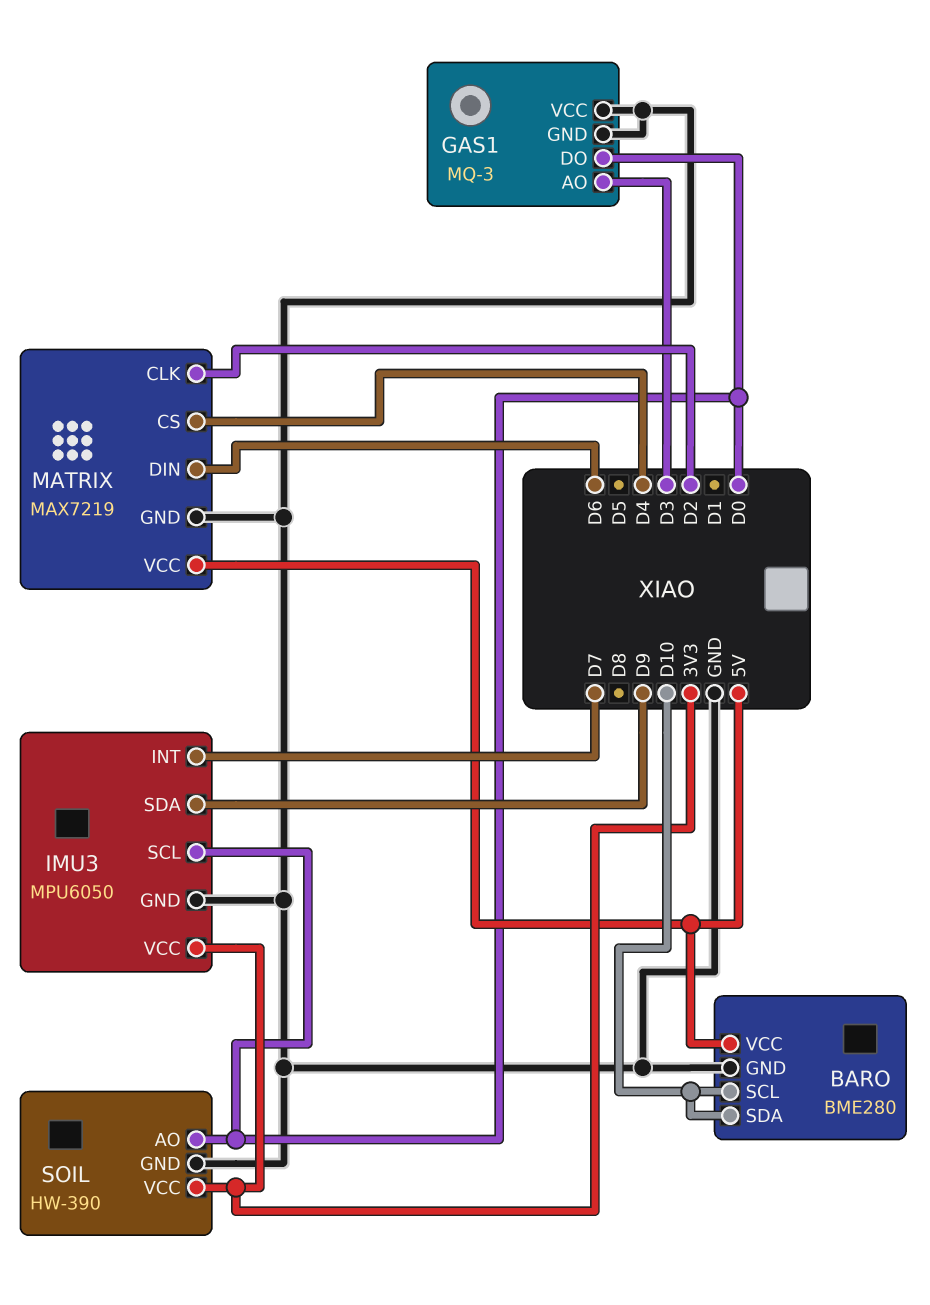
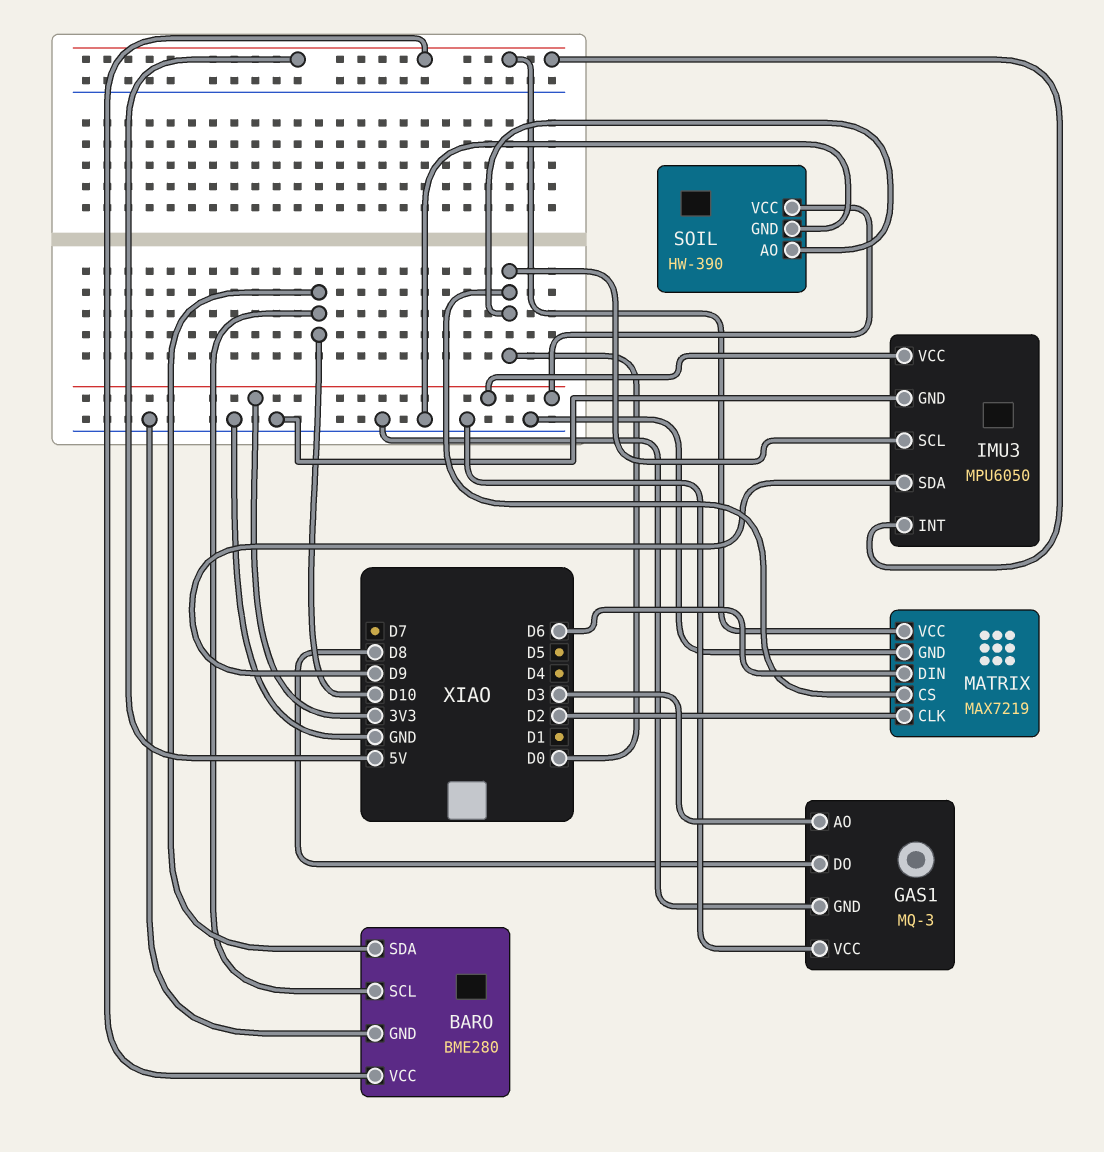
GAS1 pin DO: D0 -> D8
IMU3 pin INT: D7 -> 5V
MATRIX pin CS: D4 -> D0

